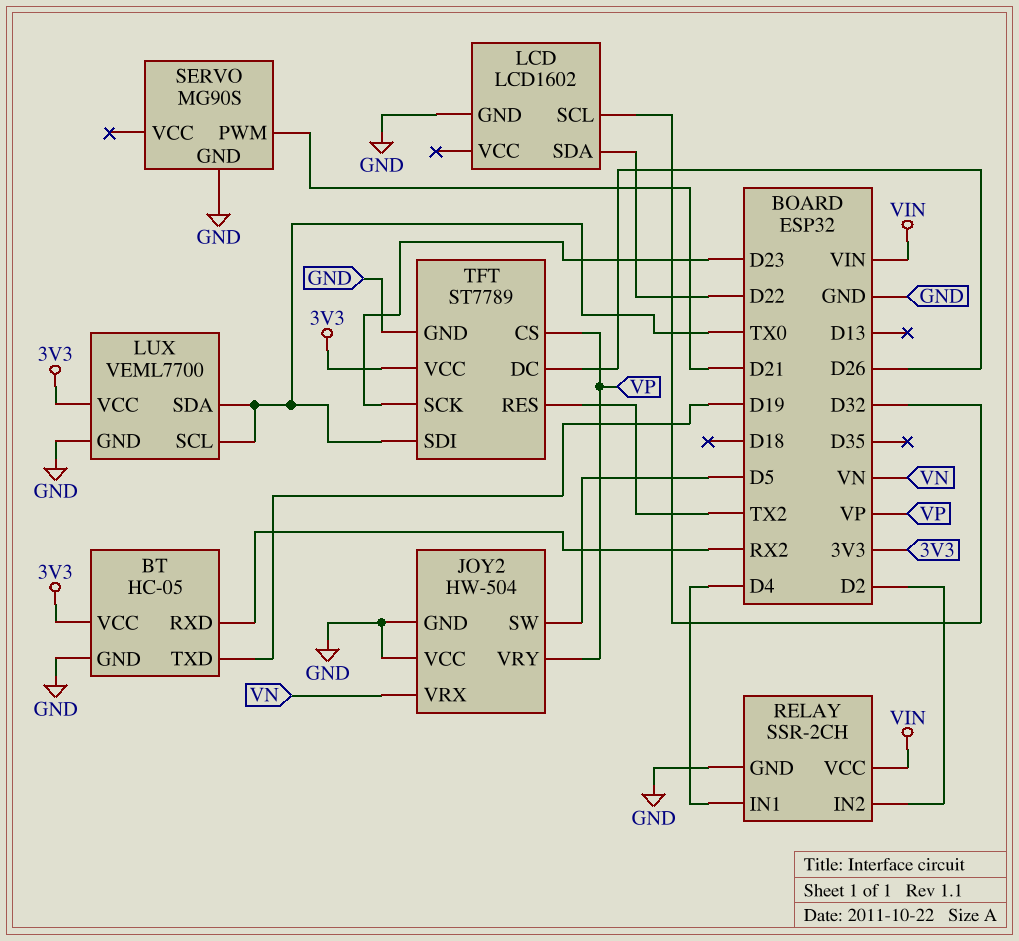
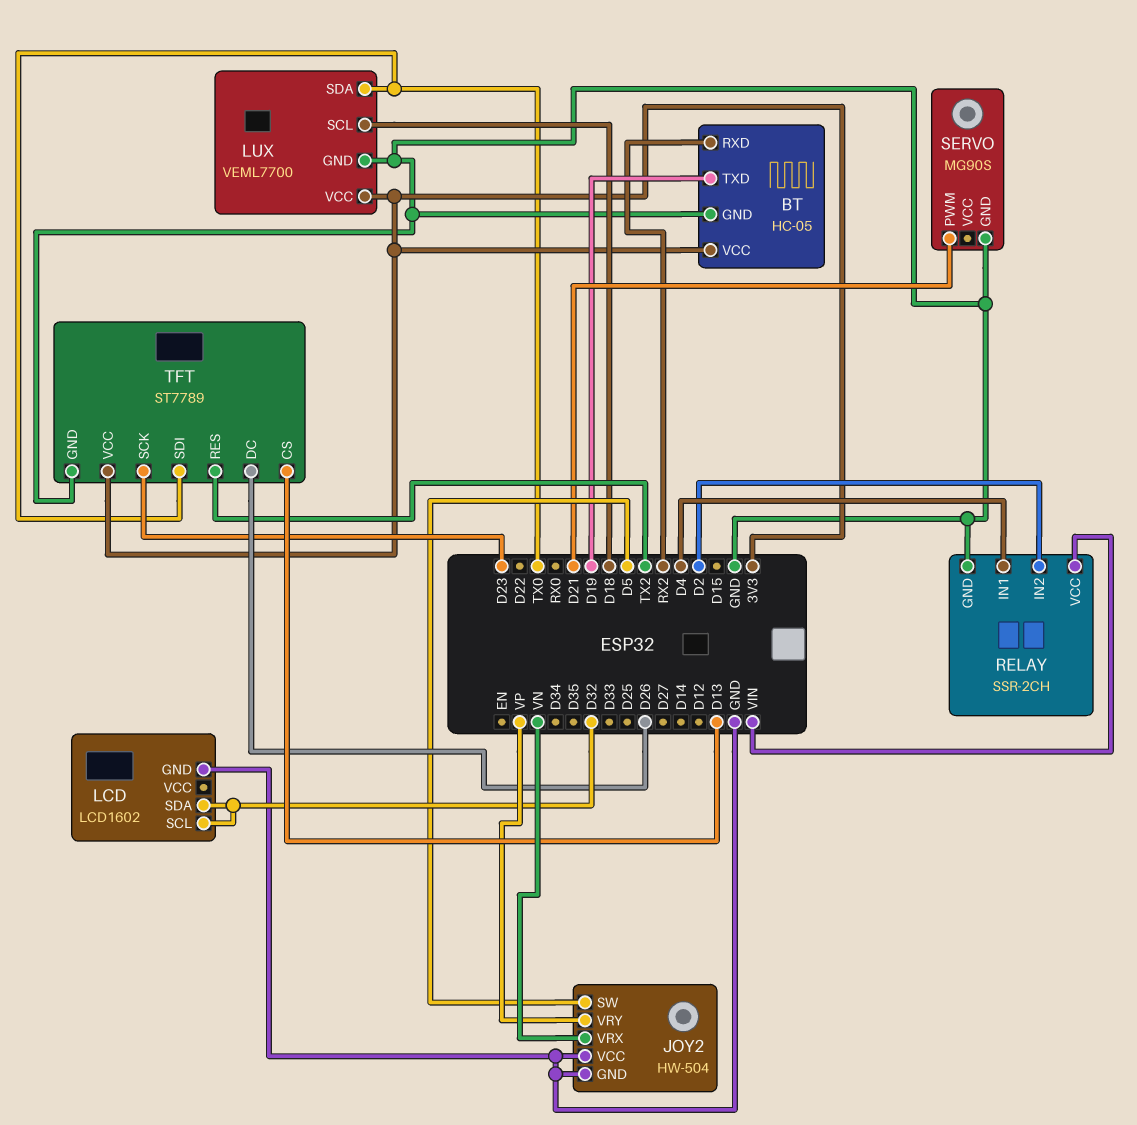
LCD pin SDA: D22 -> D32
LUX pin SCL: TX0 -> D18
TFT pin CS: VP -> D13

